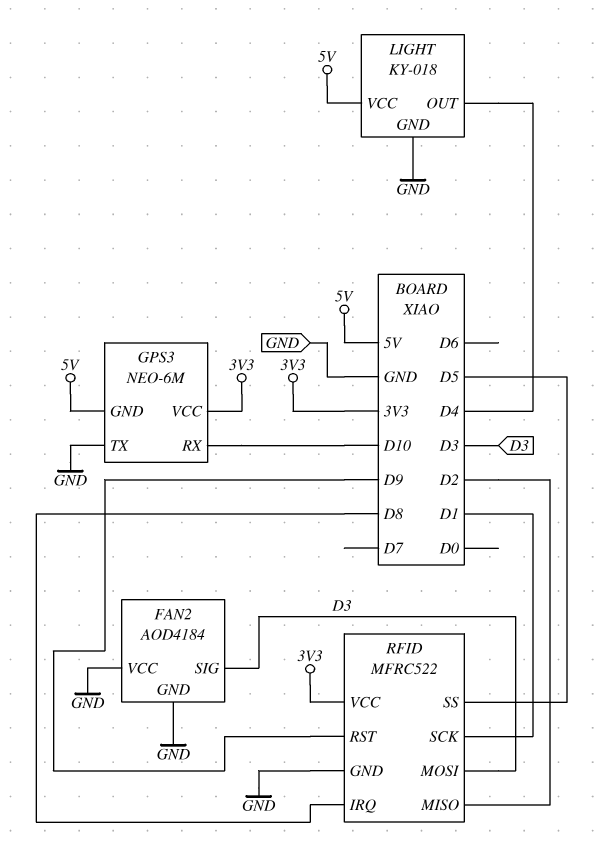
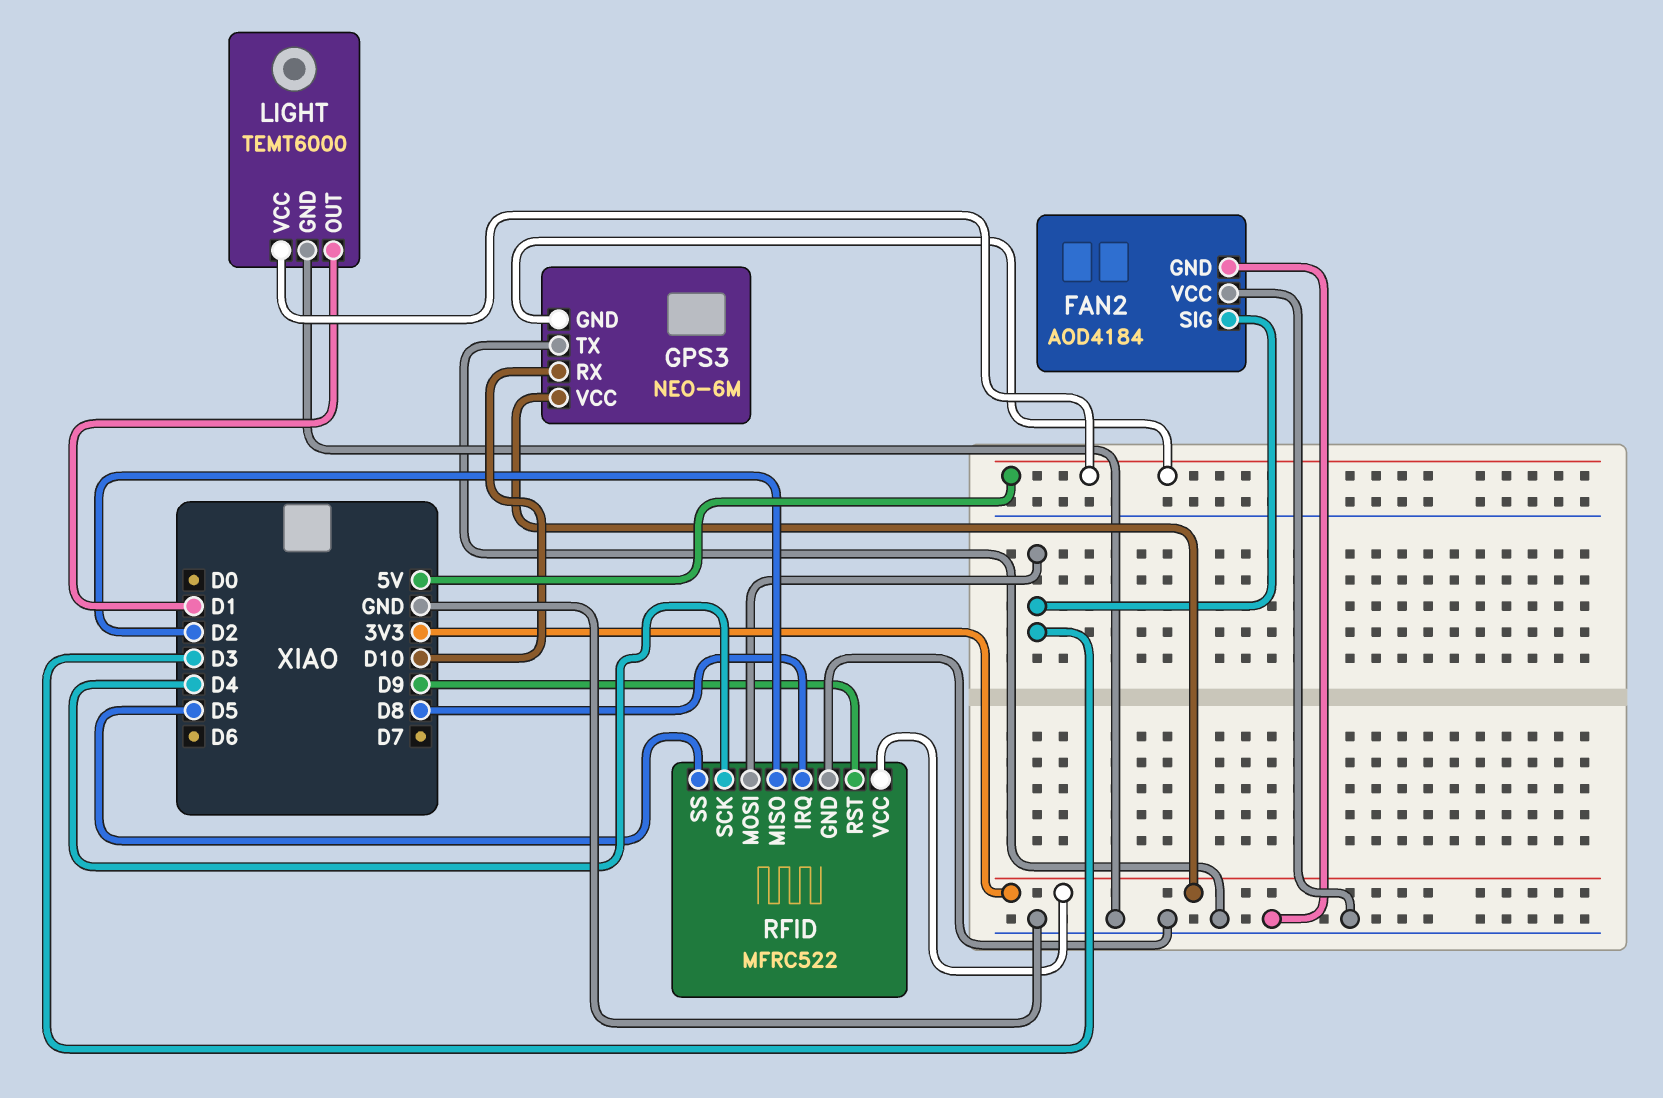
LIGHT: KY-018 -> TEMT6000
LIGHT pin OUT: D4 -> D1
RFID pin SCK: D1 -> D4

